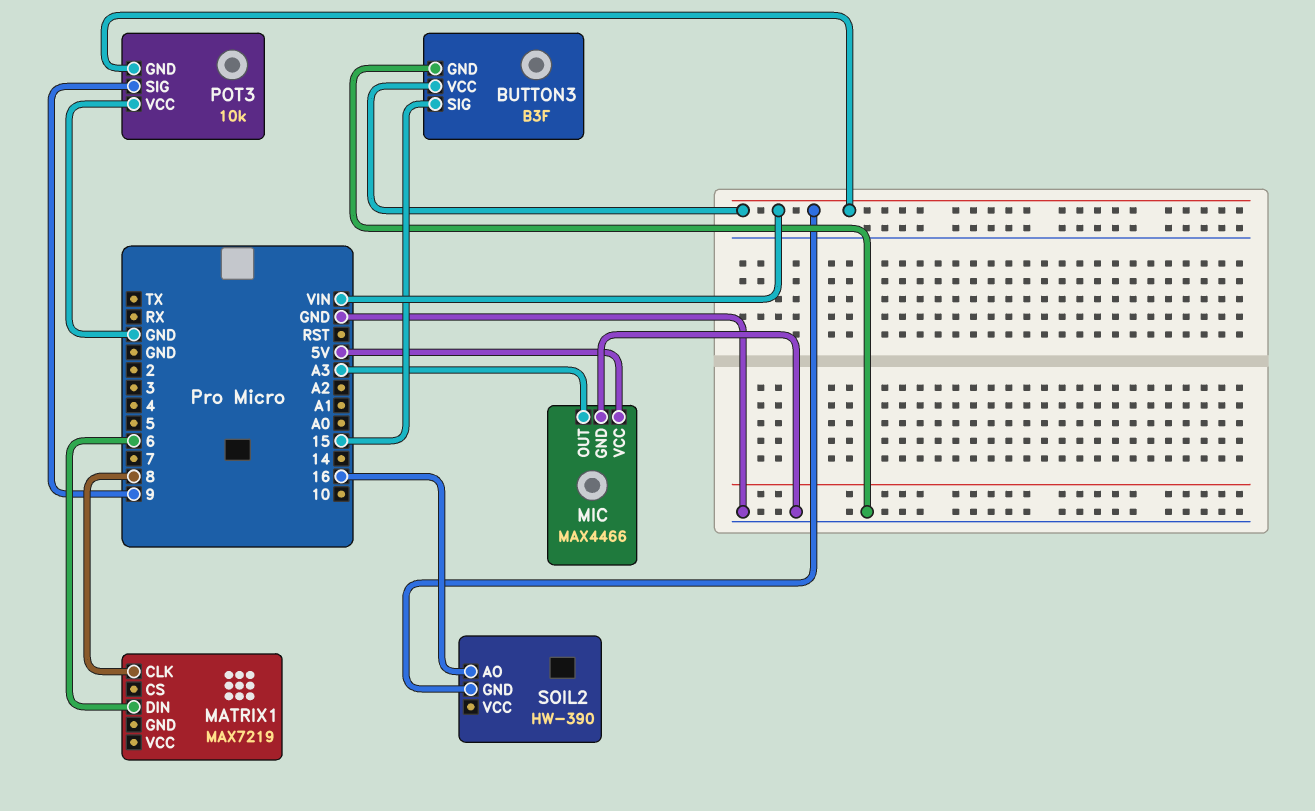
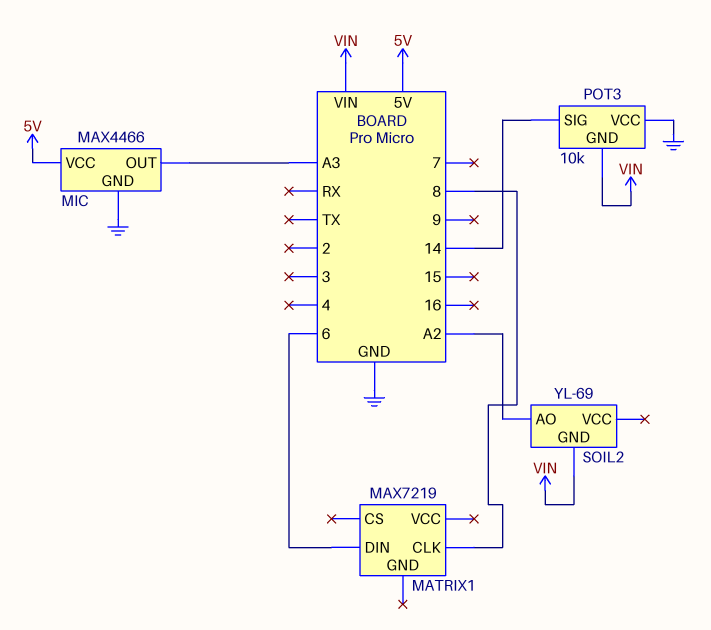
BUTTON3: B3F -> none
BUTTON3 pin GND: GND -> none
BUTTON3 pin SIG: 15 -> none
BUTTON3 pin VCC: VIN -> none
POT3 pin SIG: 9 -> 14
SOIL2: HW-390 -> YL-69
SOIL2 pin AO: 16 -> A2

